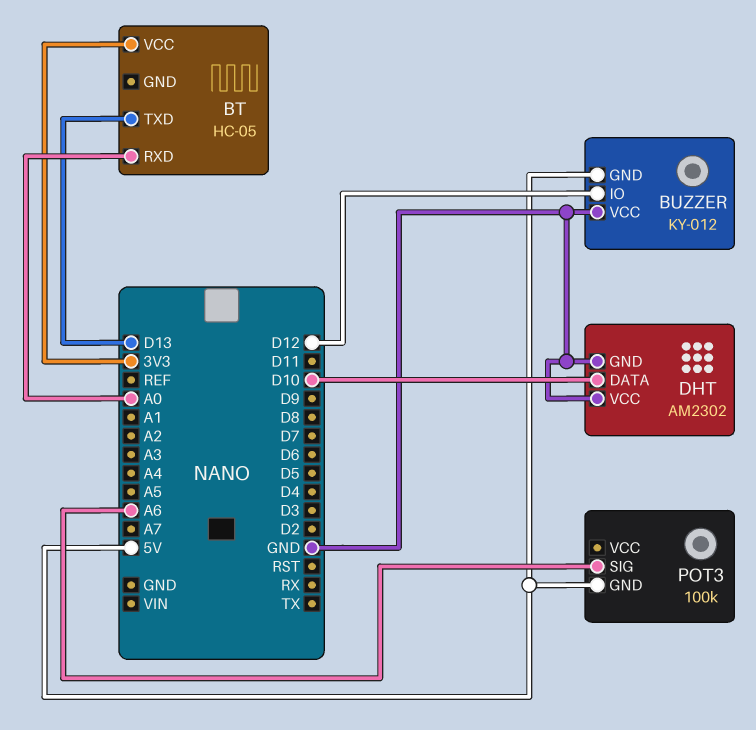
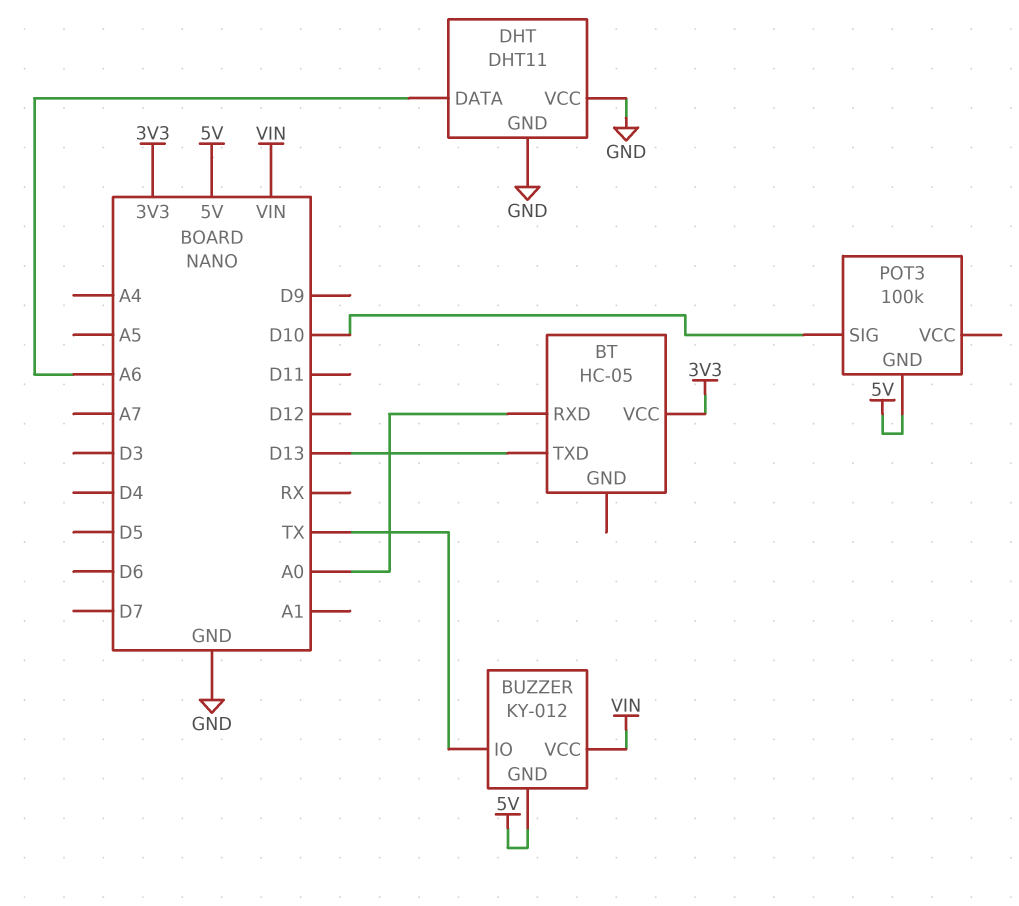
BUZZER pin IO: D12 -> TX
BUZZER pin VCC: GND -> VIN
DHT: AM2302 -> DHT11
DHT pin DATA: D10 -> A6
POT3 pin SIG: A6 -> D10

